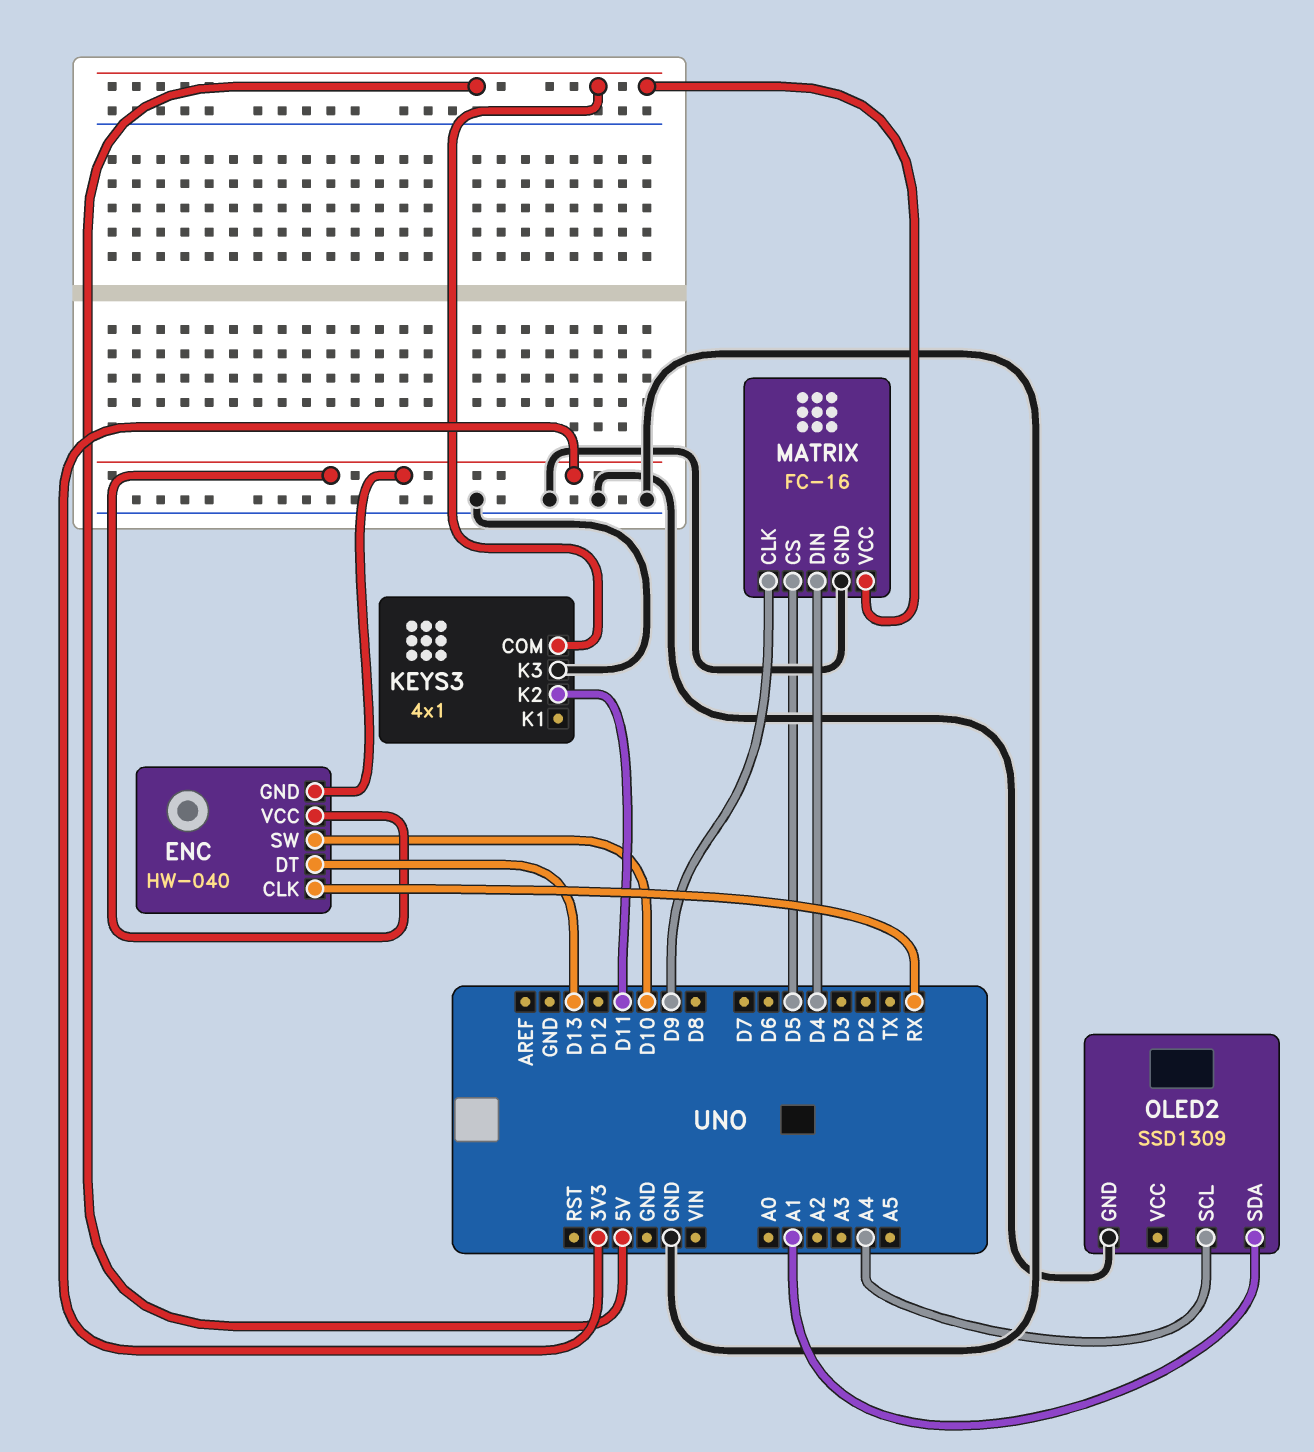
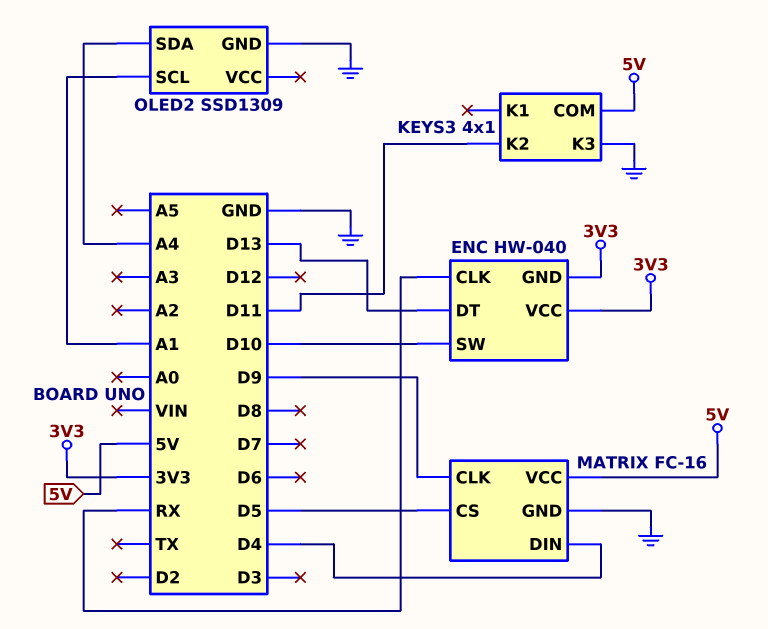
OLED2 pin SCL: A4 -> A1
OLED2 pin SDA: A1 -> A4

